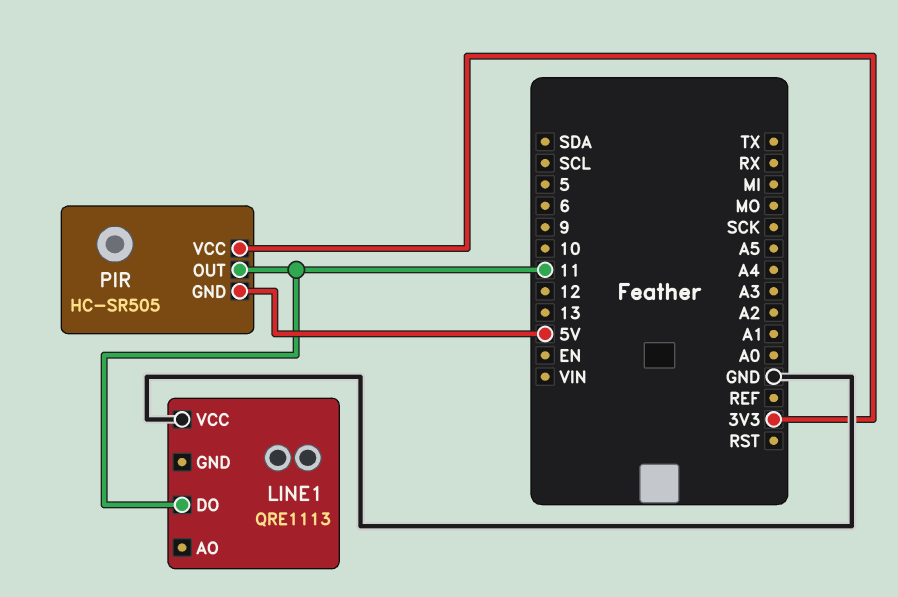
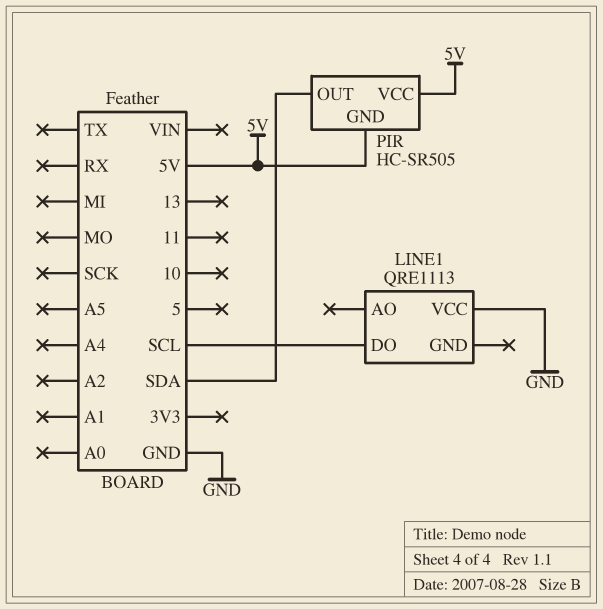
LINE1 pin DO: 11 -> SCL
PIR pin OUT: 11 -> SDA
PIR pin VCC: 3V3 -> 5V

